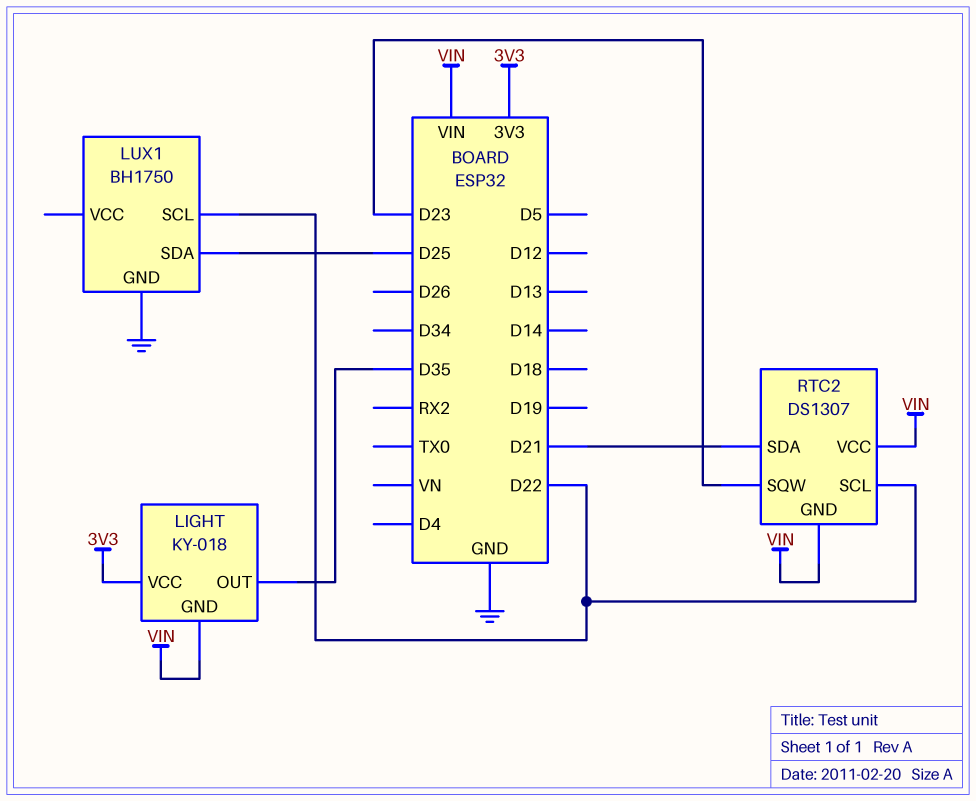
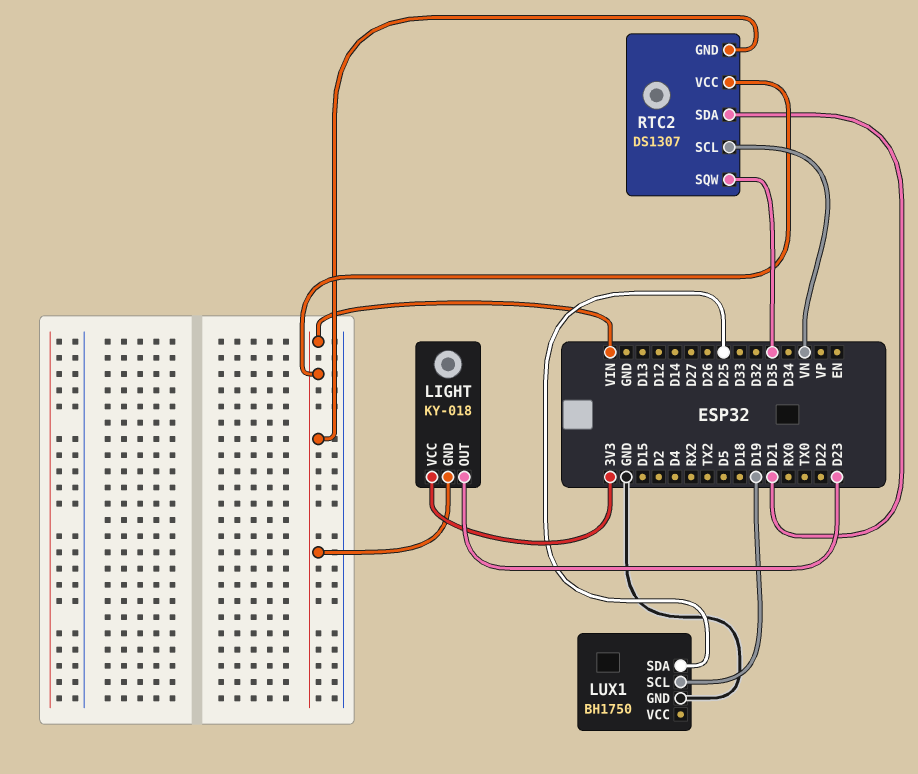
LIGHT pin OUT: D35 -> D23
LUX1 pin SCL: D22 -> D19
RTC2 pin SCL: D22 -> VN
RTC2 pin SQW: D23 -> D35

